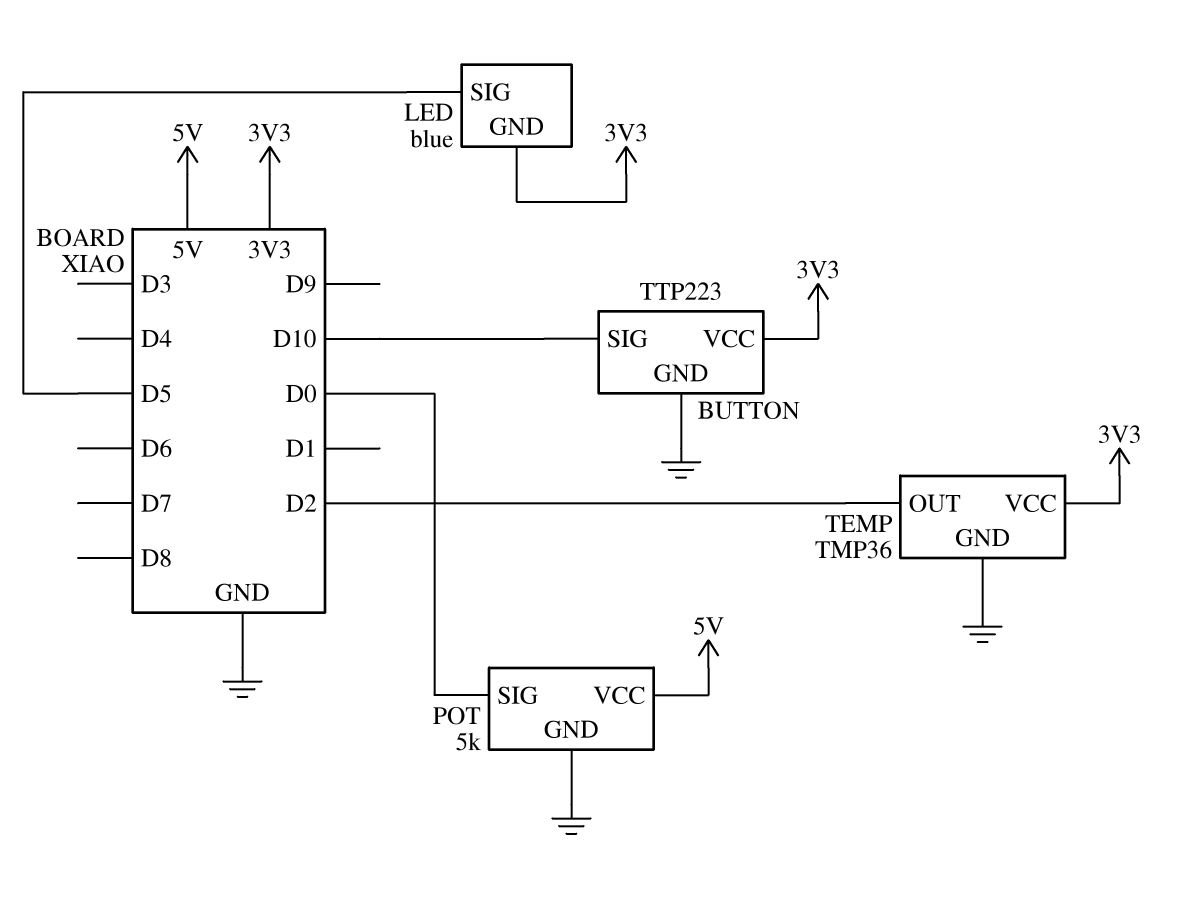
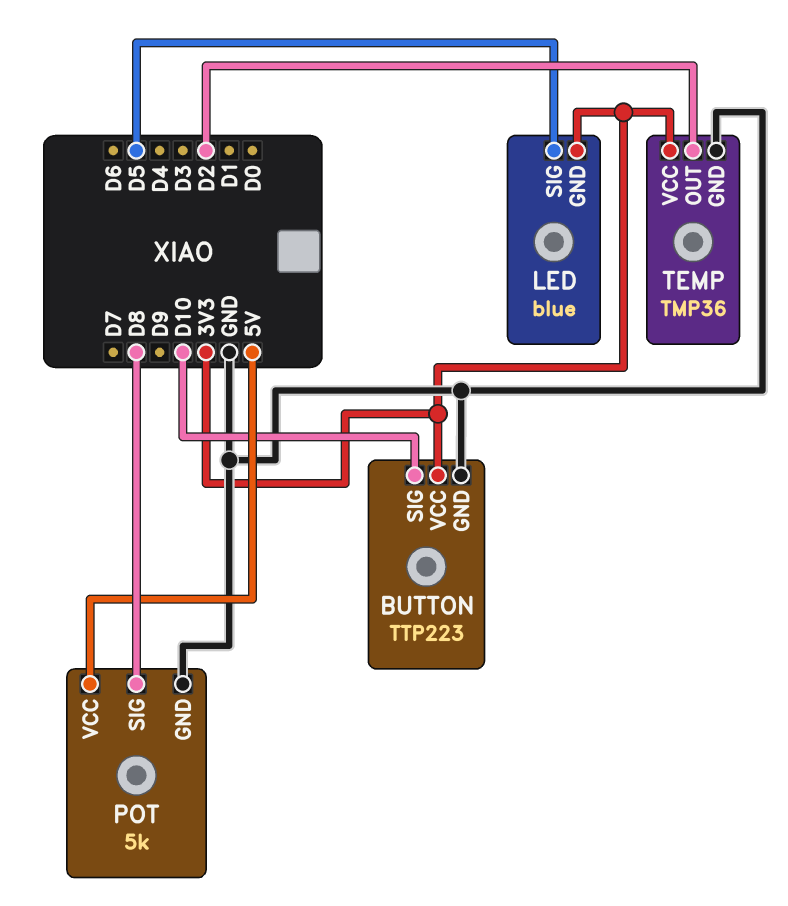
POT pin SIG: D0 -> D8

